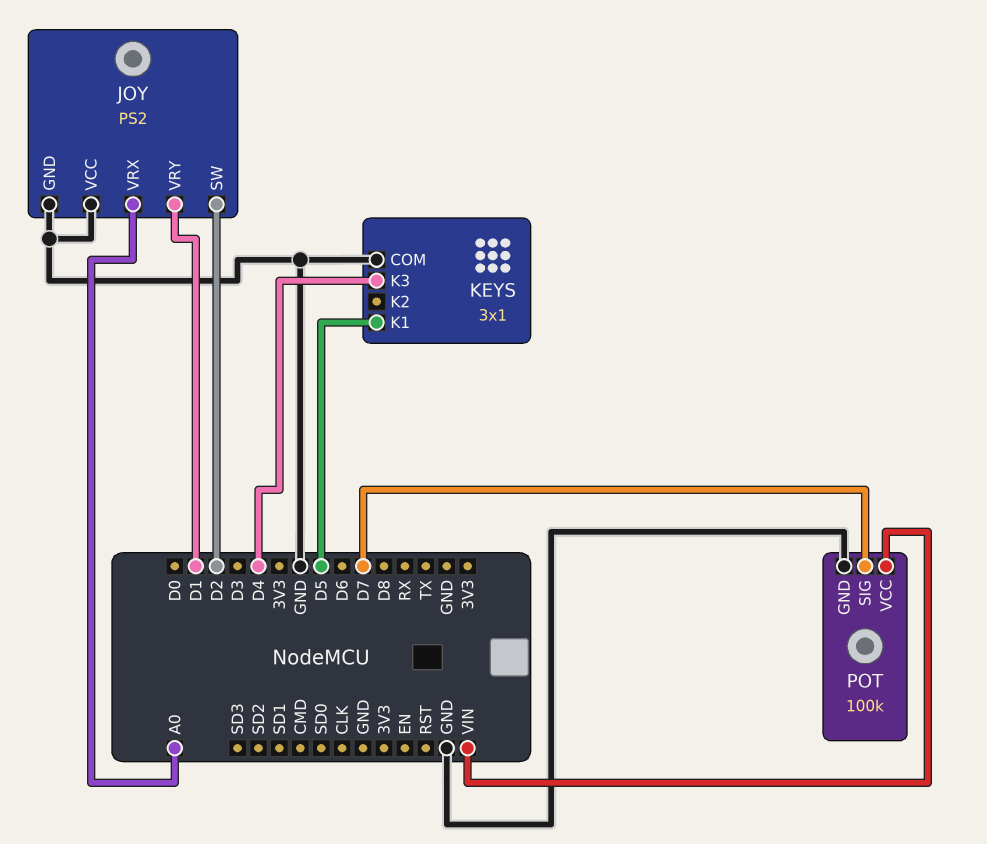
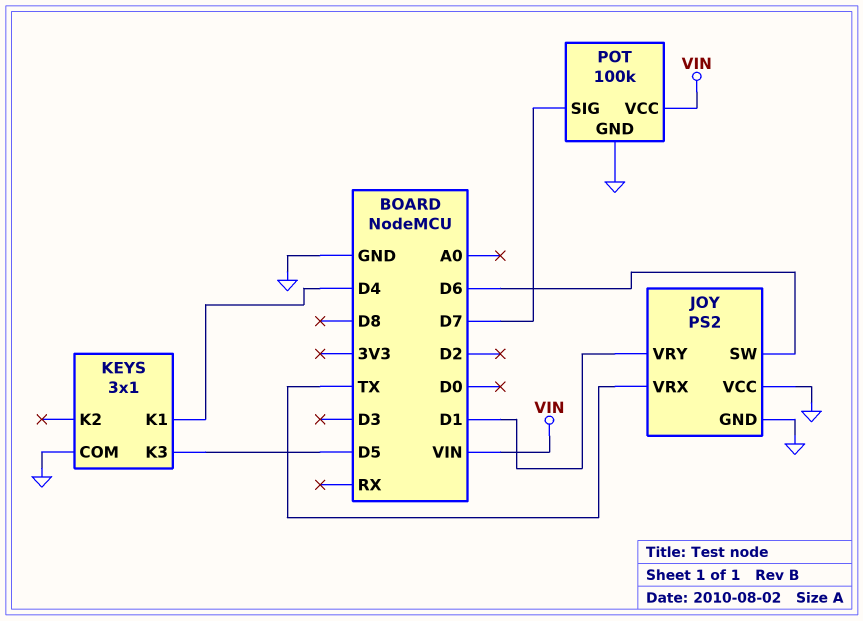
JOY pin SW: D2 -> D6
JOY pin VRX: A0 -> TX
KEYS pin K1: D5 -> D4
KEYS pin K3: D4 -> D5

